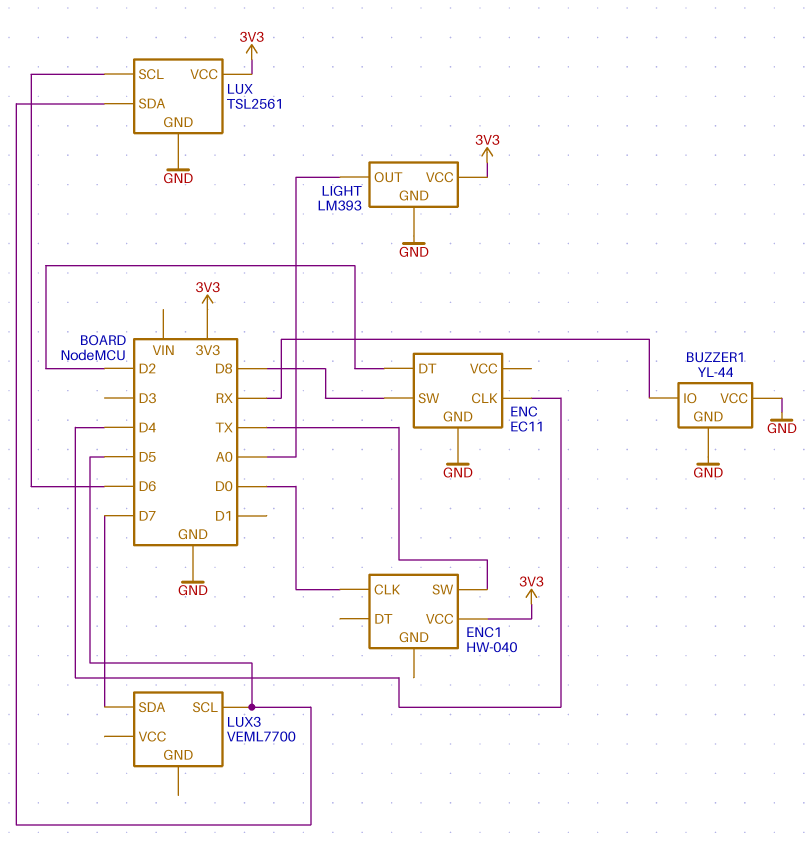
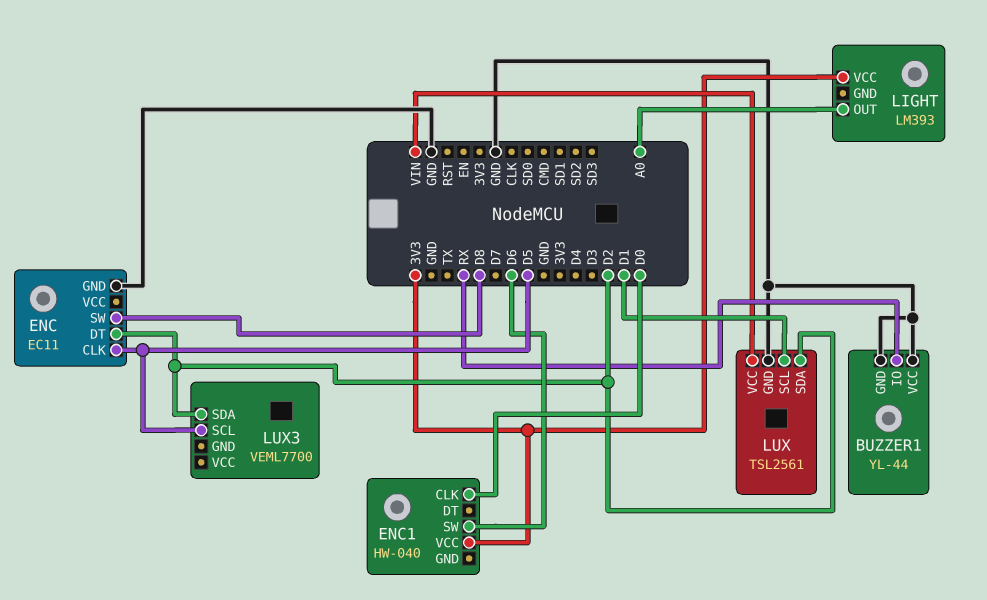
ENC pin CLK: D4 -> D5
ENC1 pin SW: TX -> D6
LIGHT pin GND: GND -> none
LUX pin SCL: D6 -> D1
LUX pin SDA: D5 -> D2
LUX pin VCC: 3V3 -> VIN
LUX3 pin SDA: D7 -> D2

